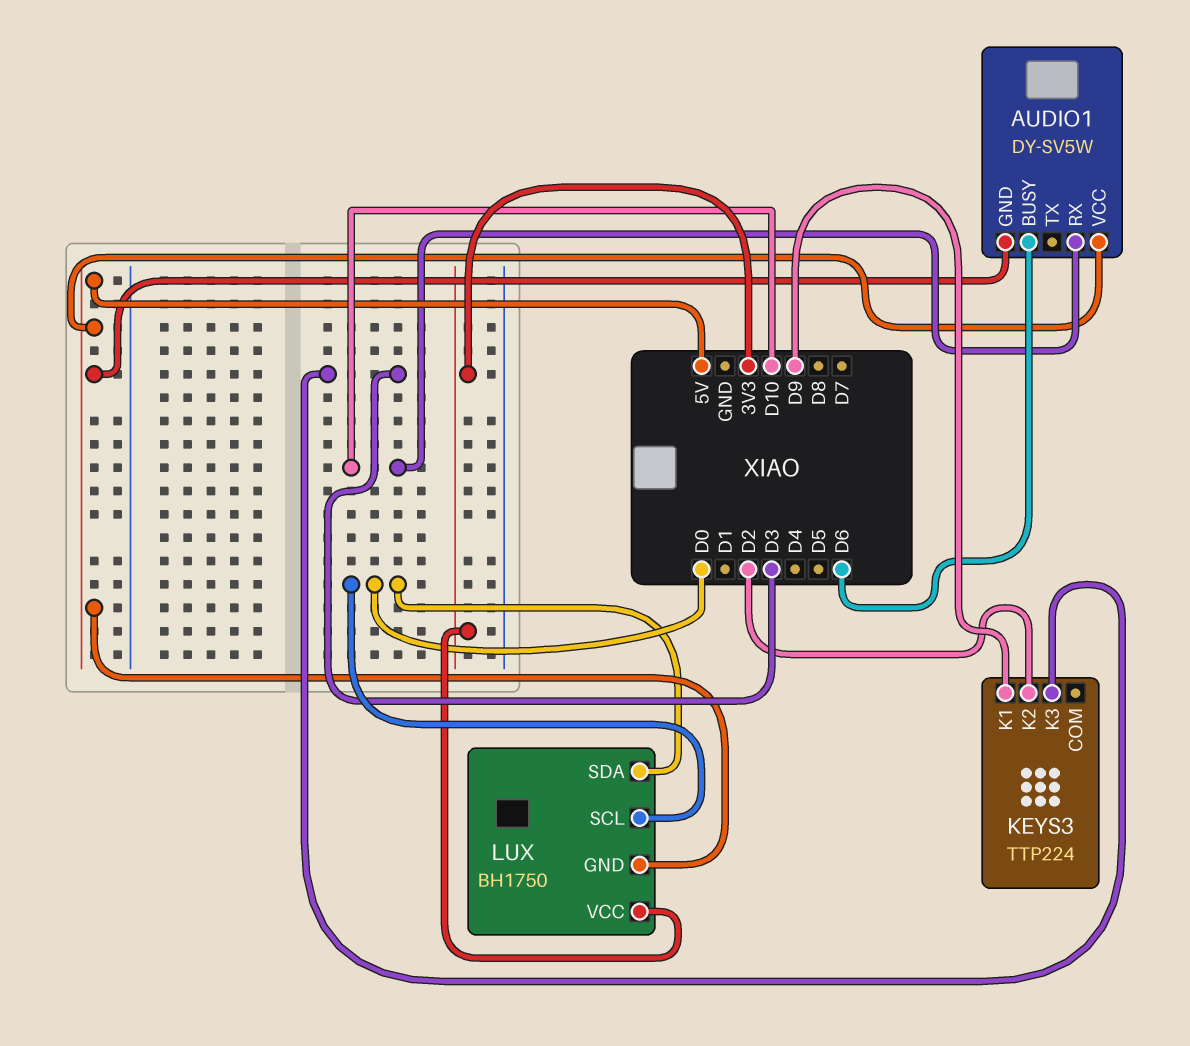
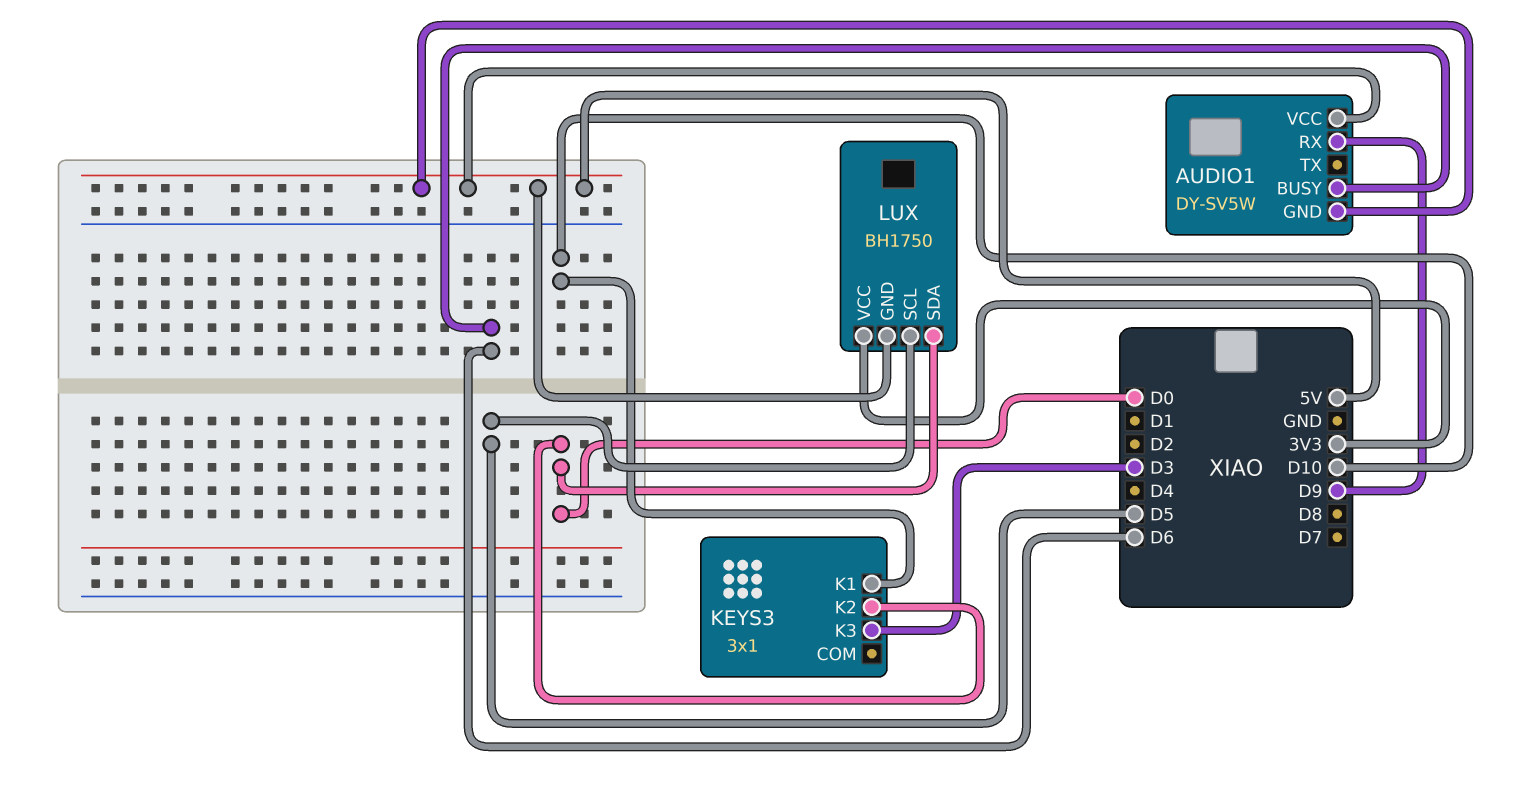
AUDIO1 pin RX: D10 -> D9
KEYS3: TTP224 -> 3x1
KEYS3 pin K1: D9 -> D10
KEYS3 pin K2: D2 -> D0
LUX pin SCL: D0 -> D5

